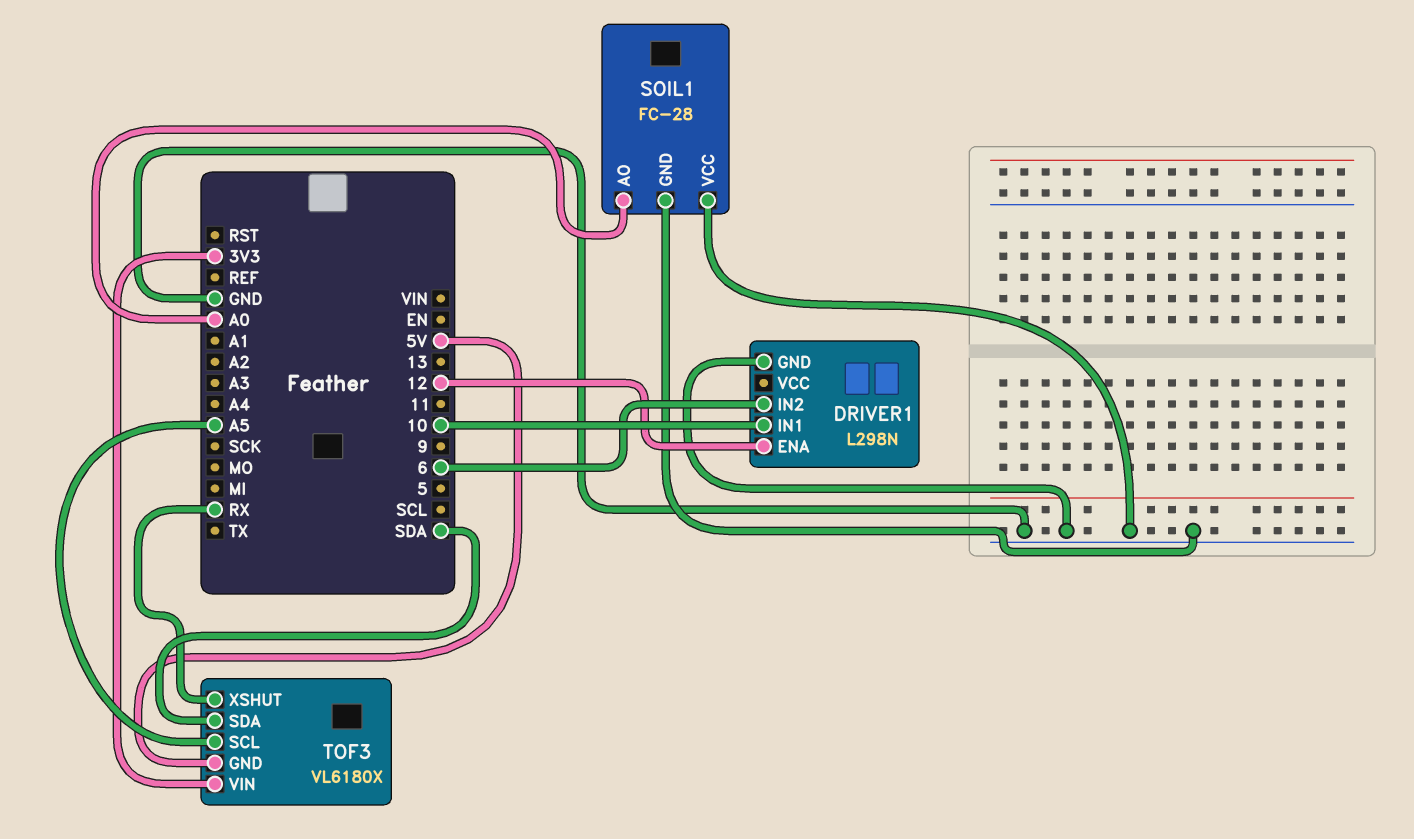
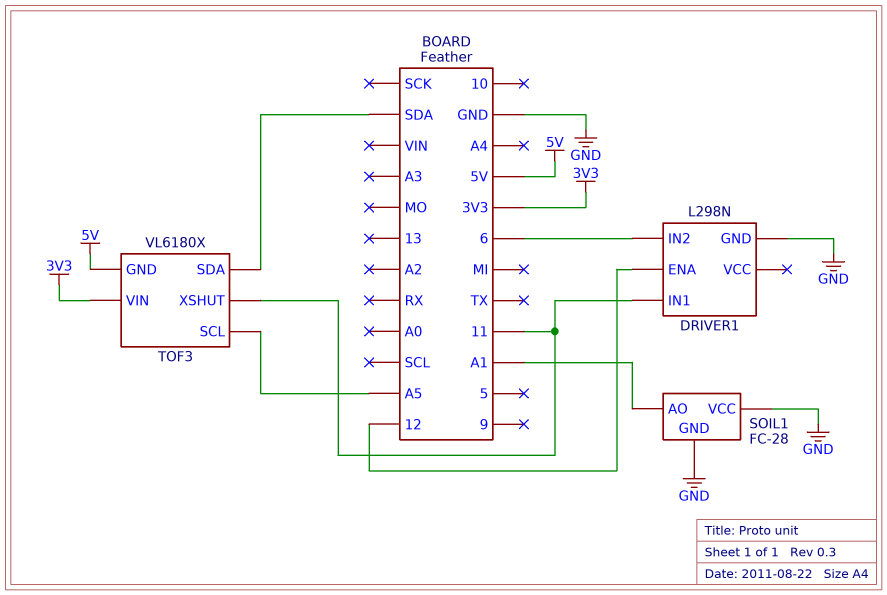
DRIVER1 pin IN1: 10 -> 11
SOIL1 pin AO: A0 -> A1
TOF3 pin XSHUT: RX -> 11

